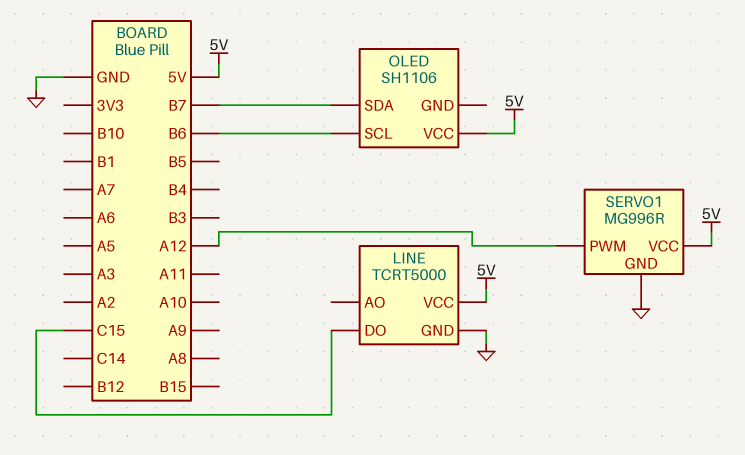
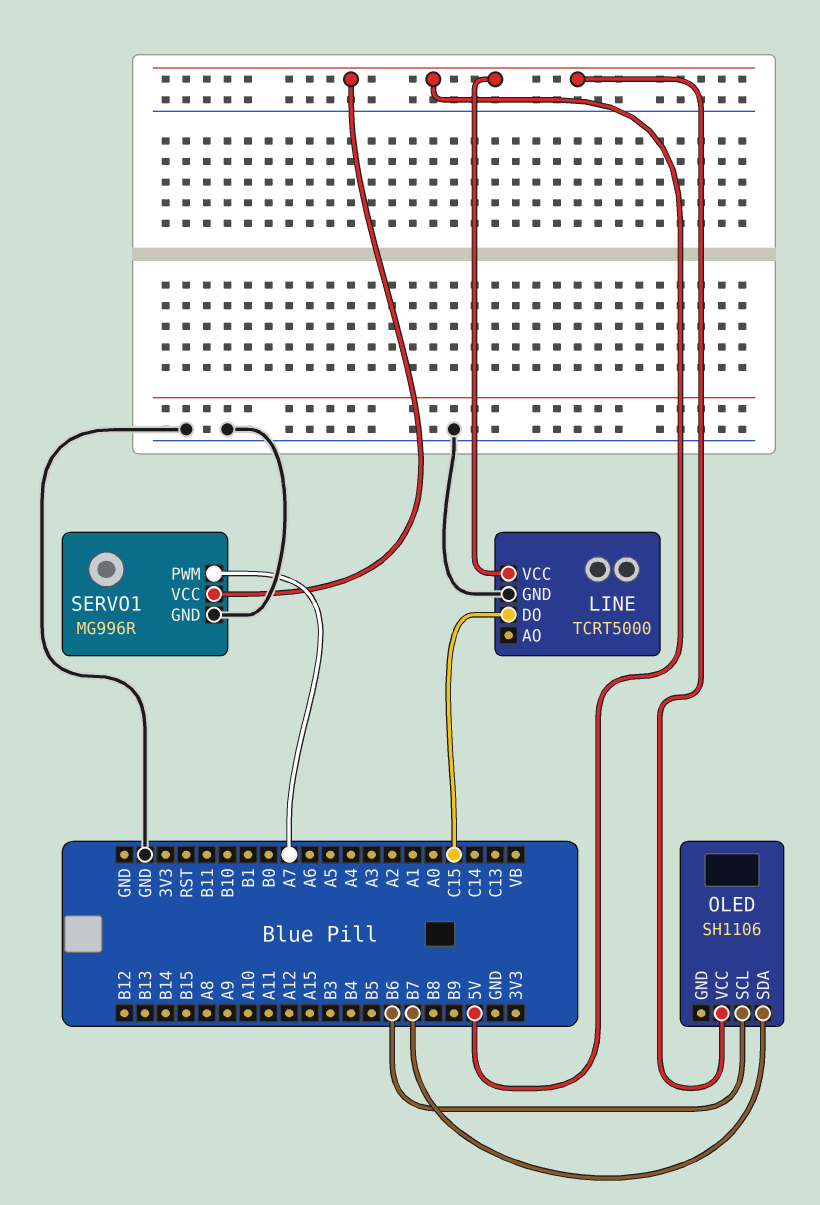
SERVO1 pin PWM: A12 -> A7

